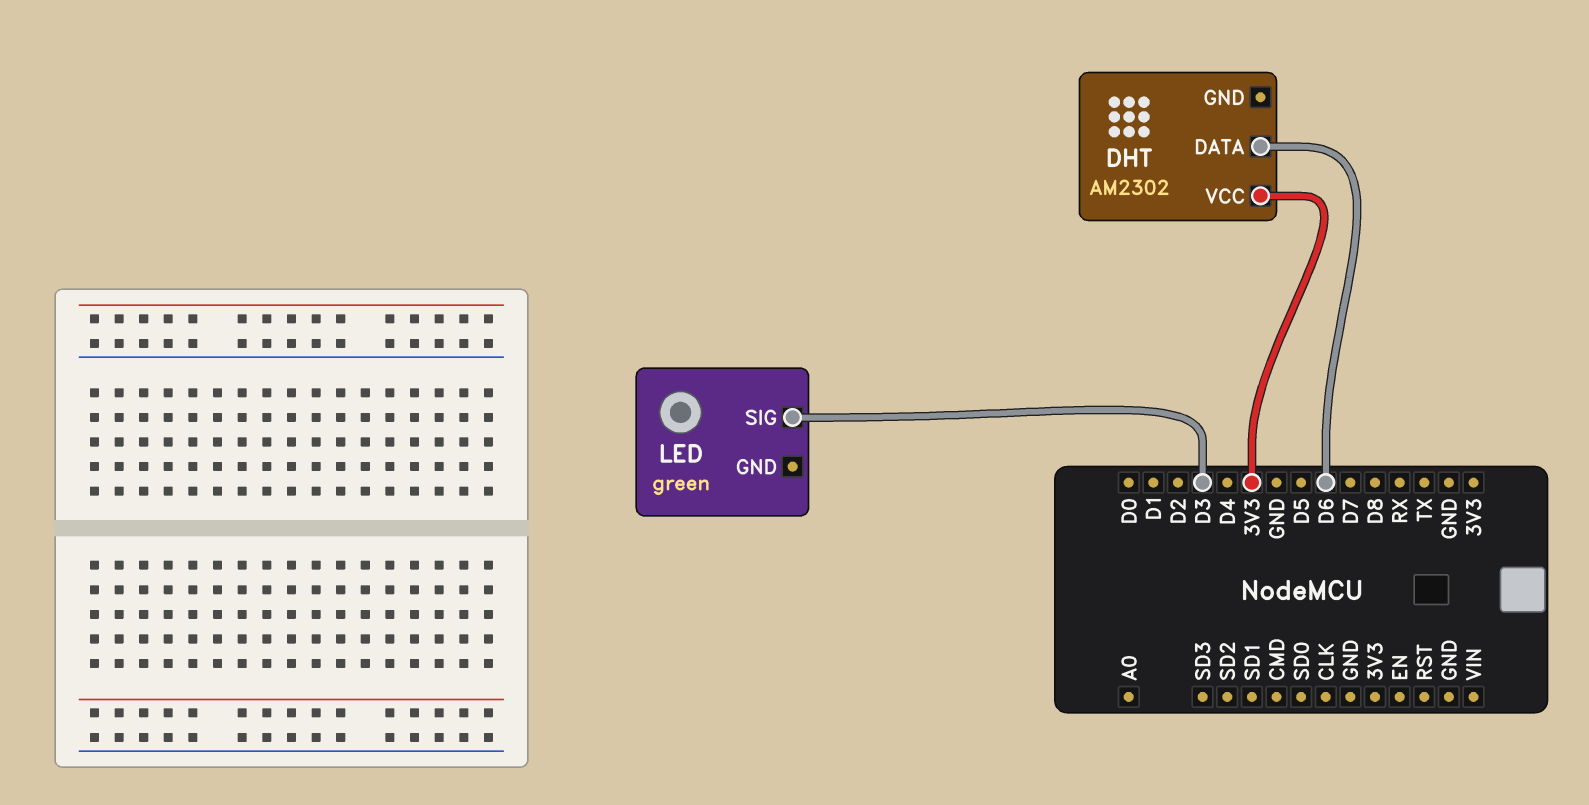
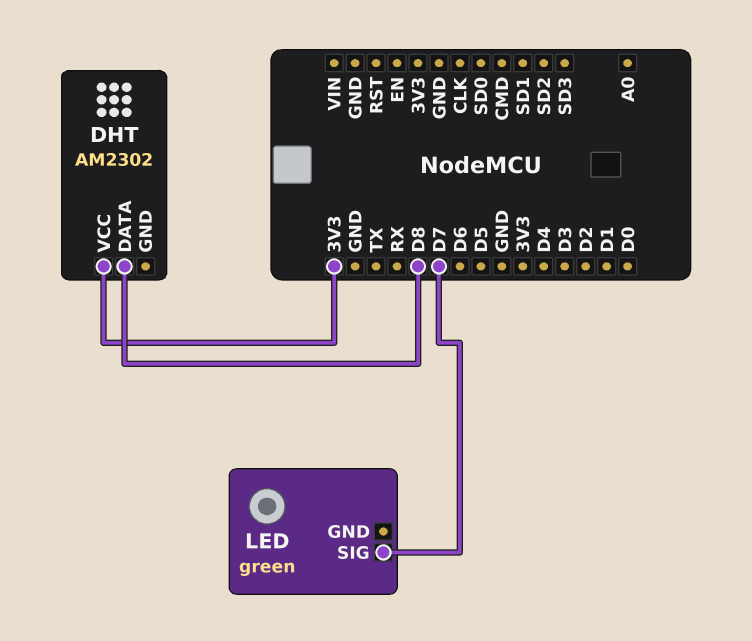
DHT pin DATA: D6 -> D8
LED pin SIG: D3 -> D7

